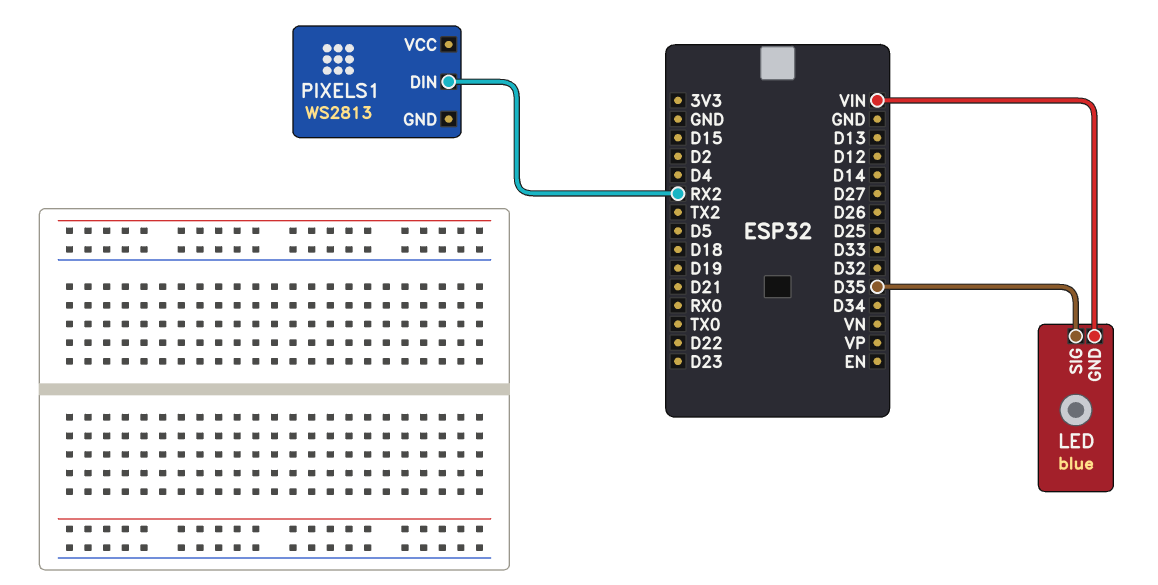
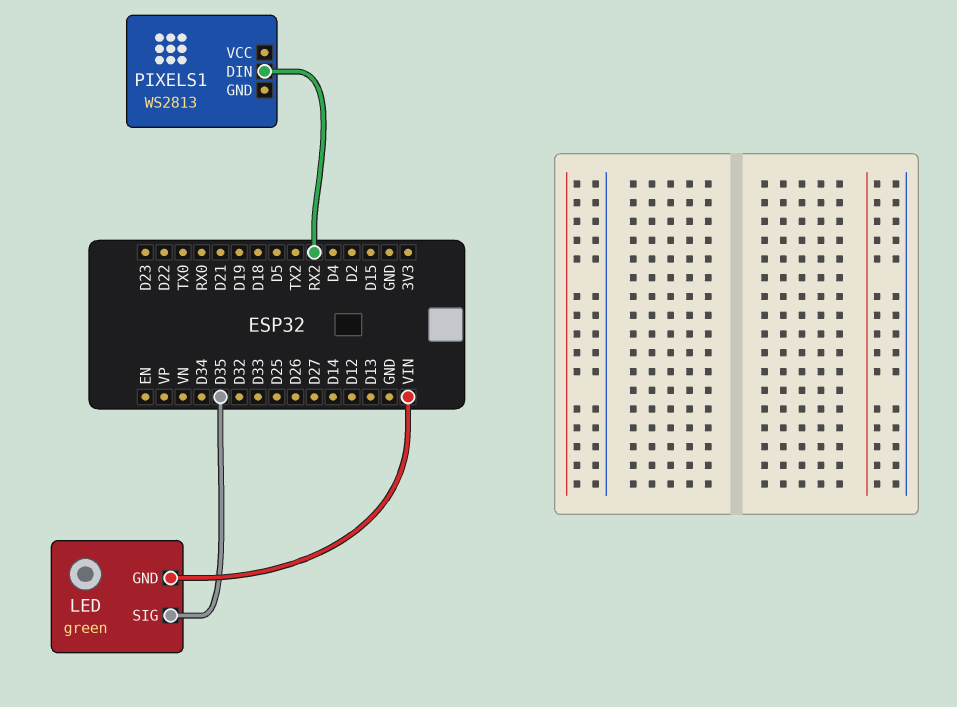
LED: blue -> green

